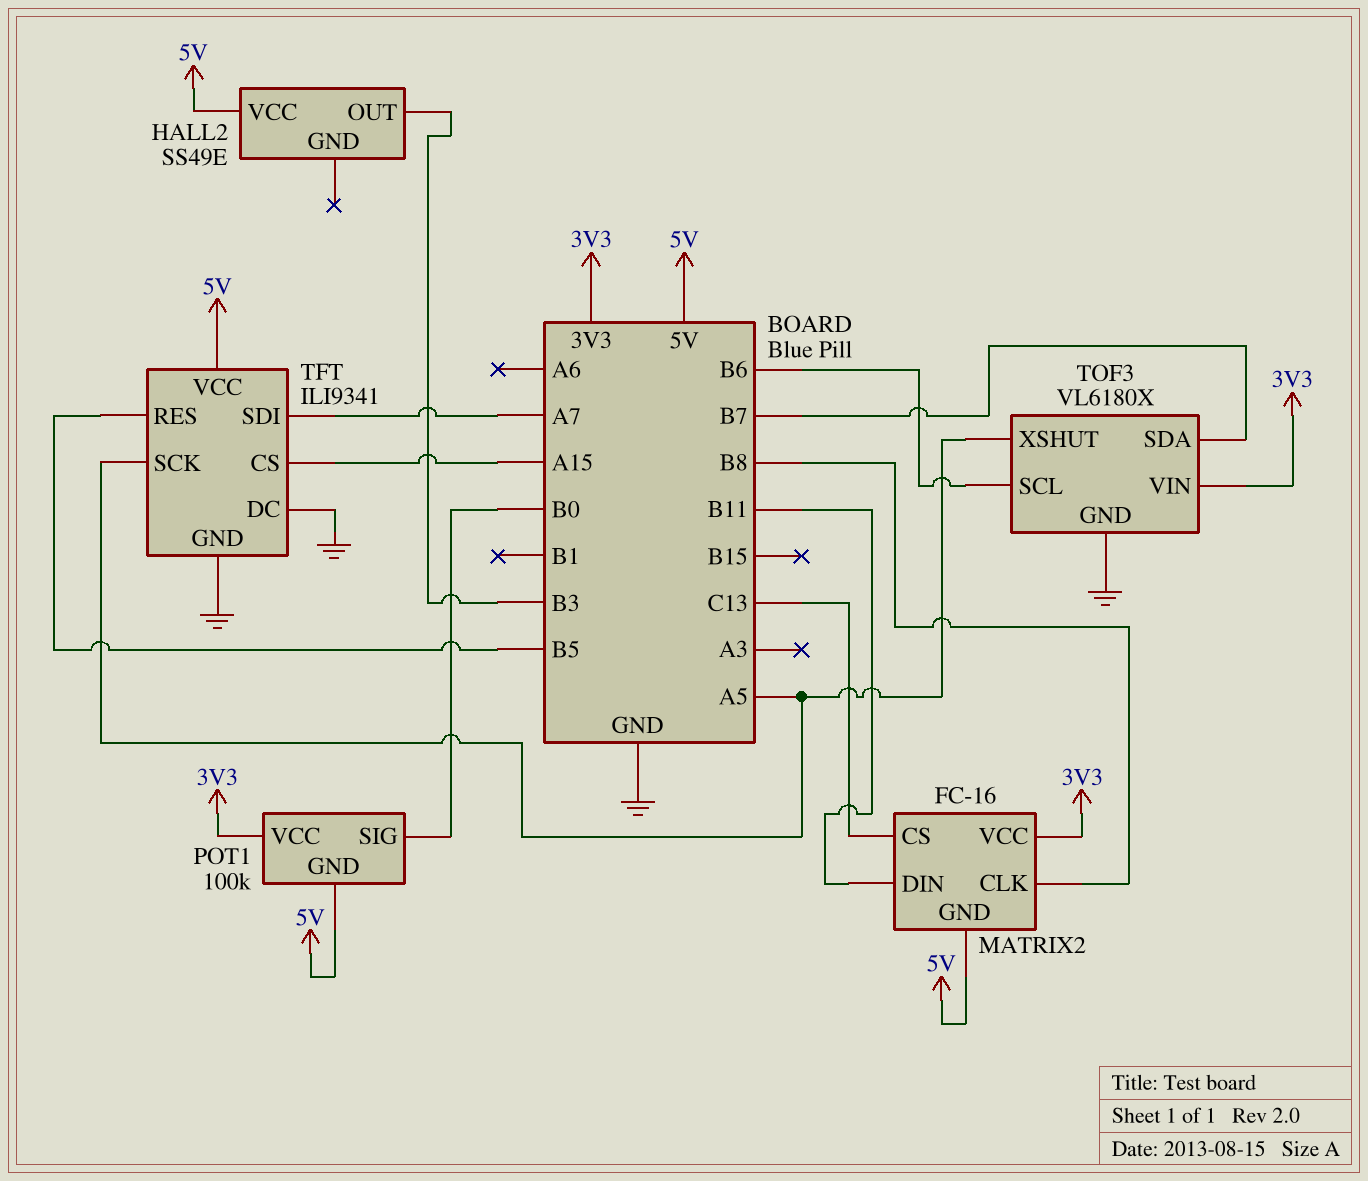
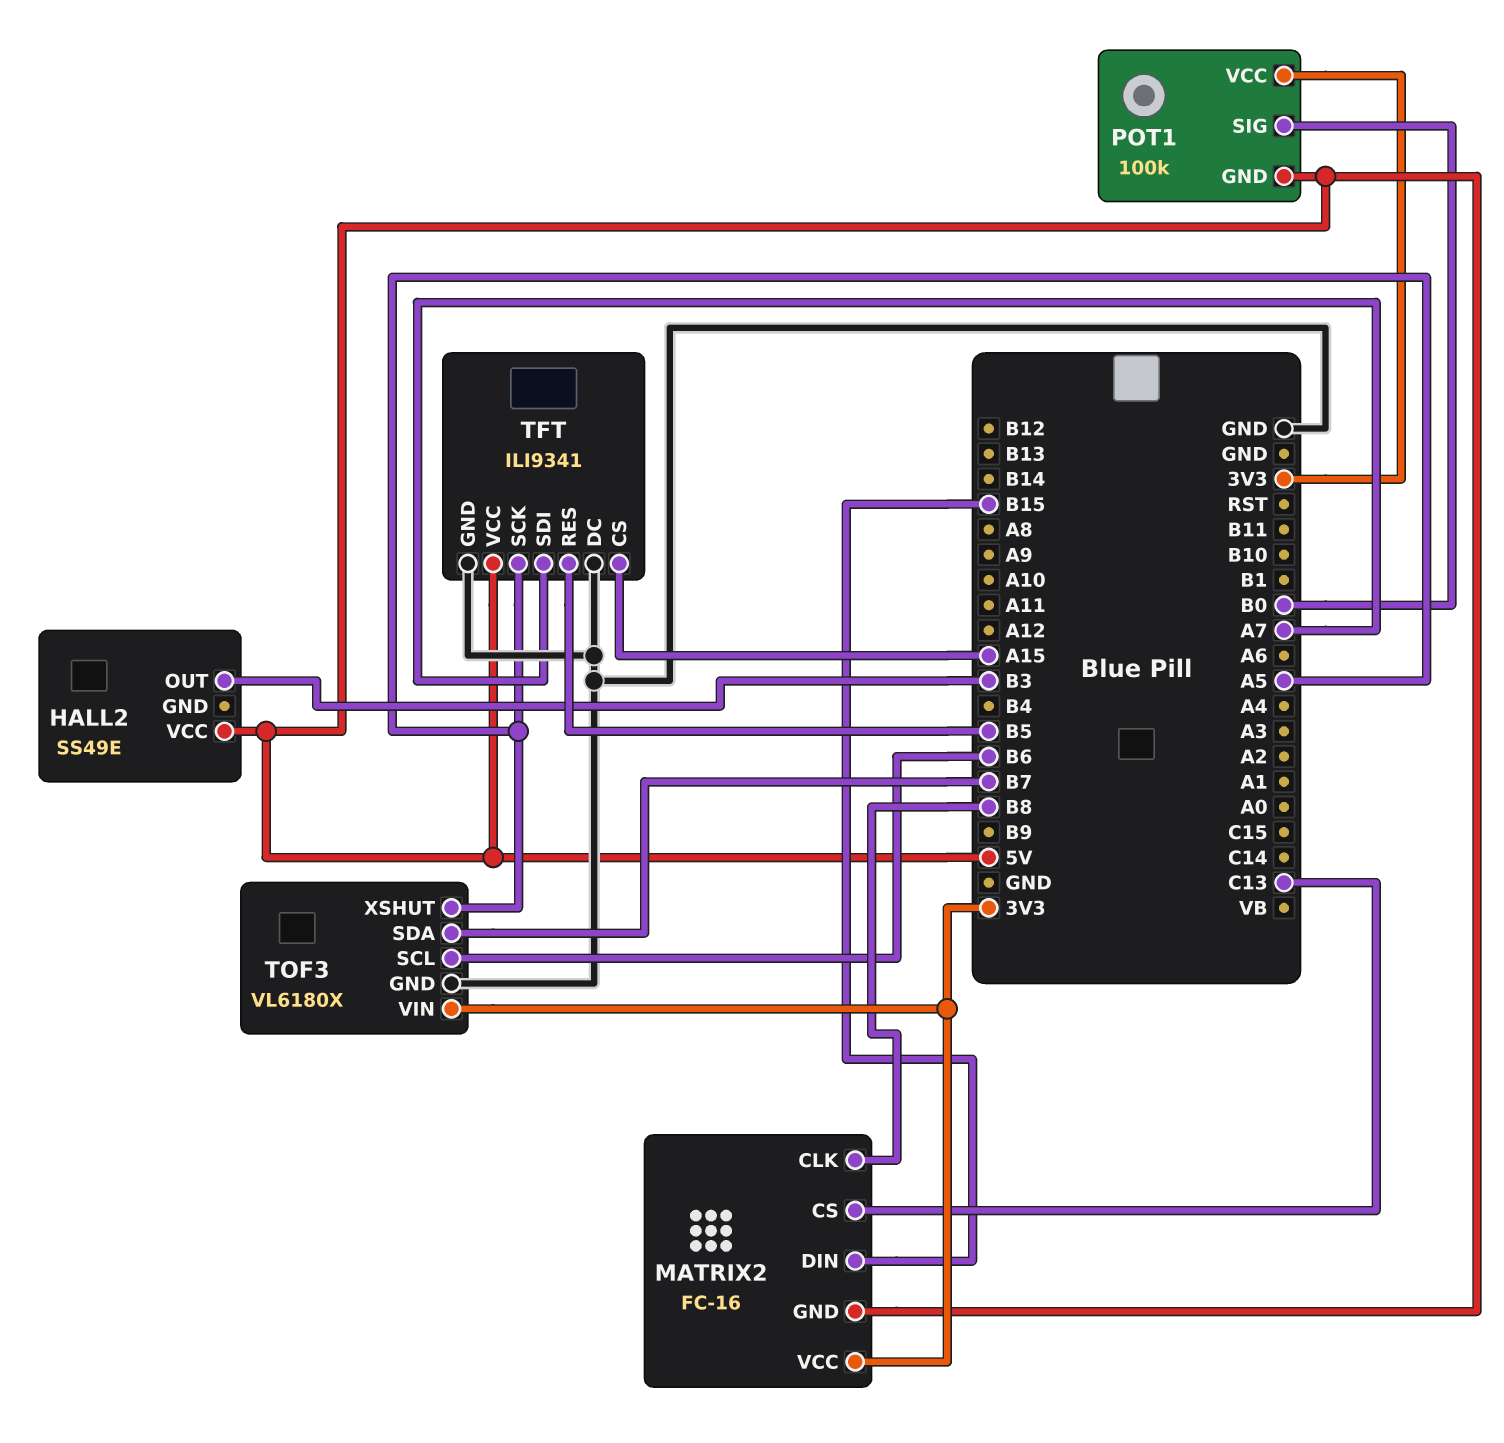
MATRIX2 pin DIN: B11 -> B15

